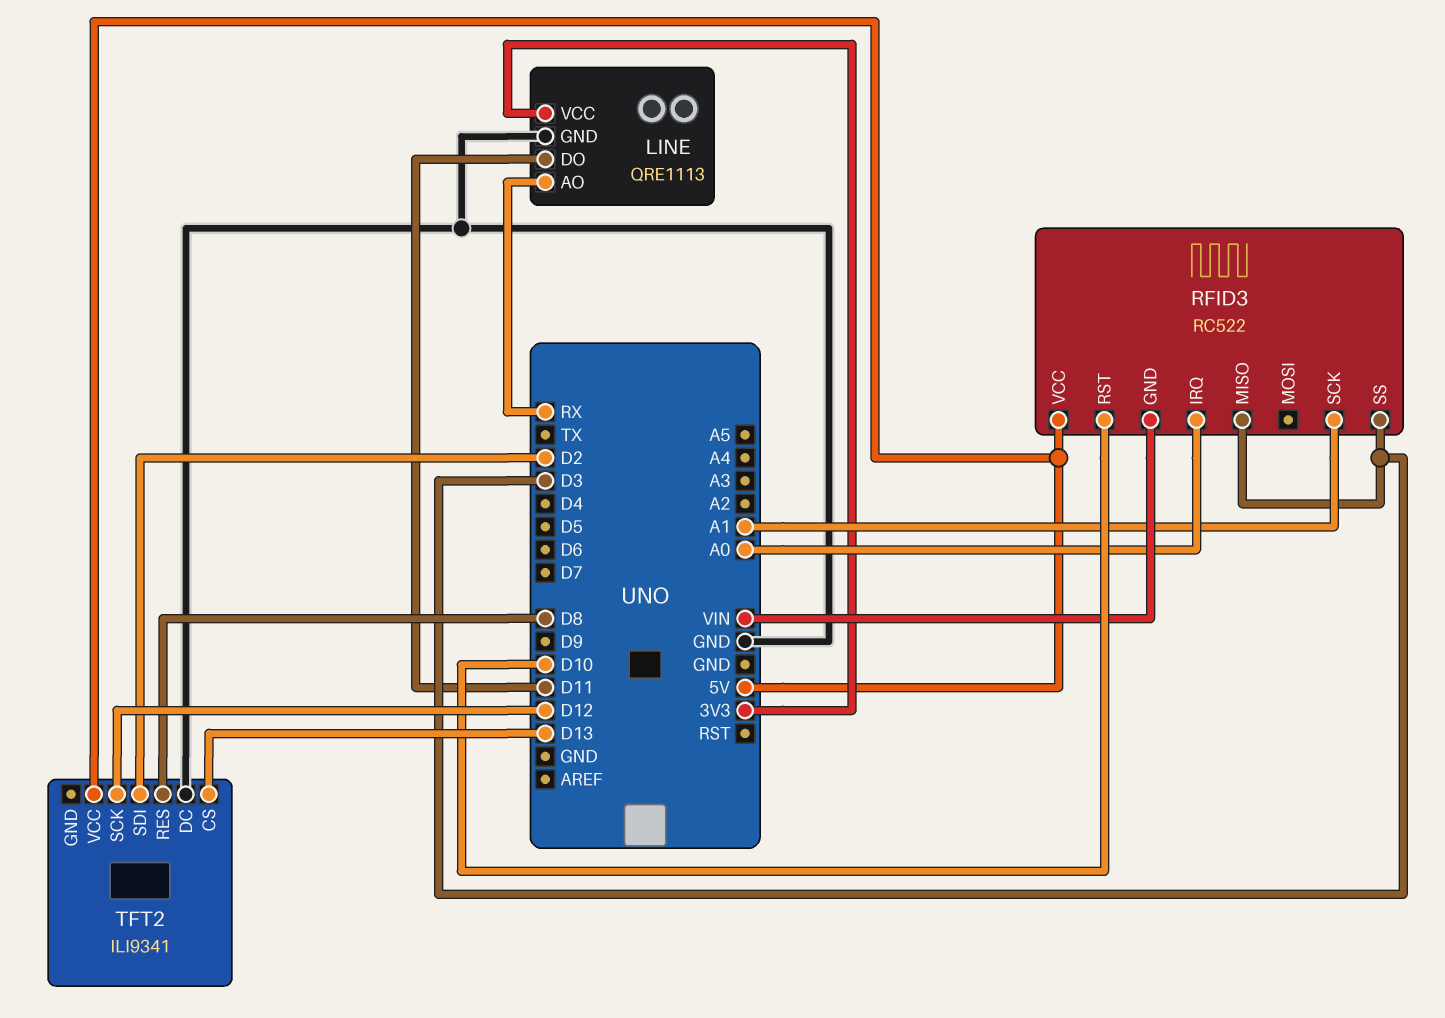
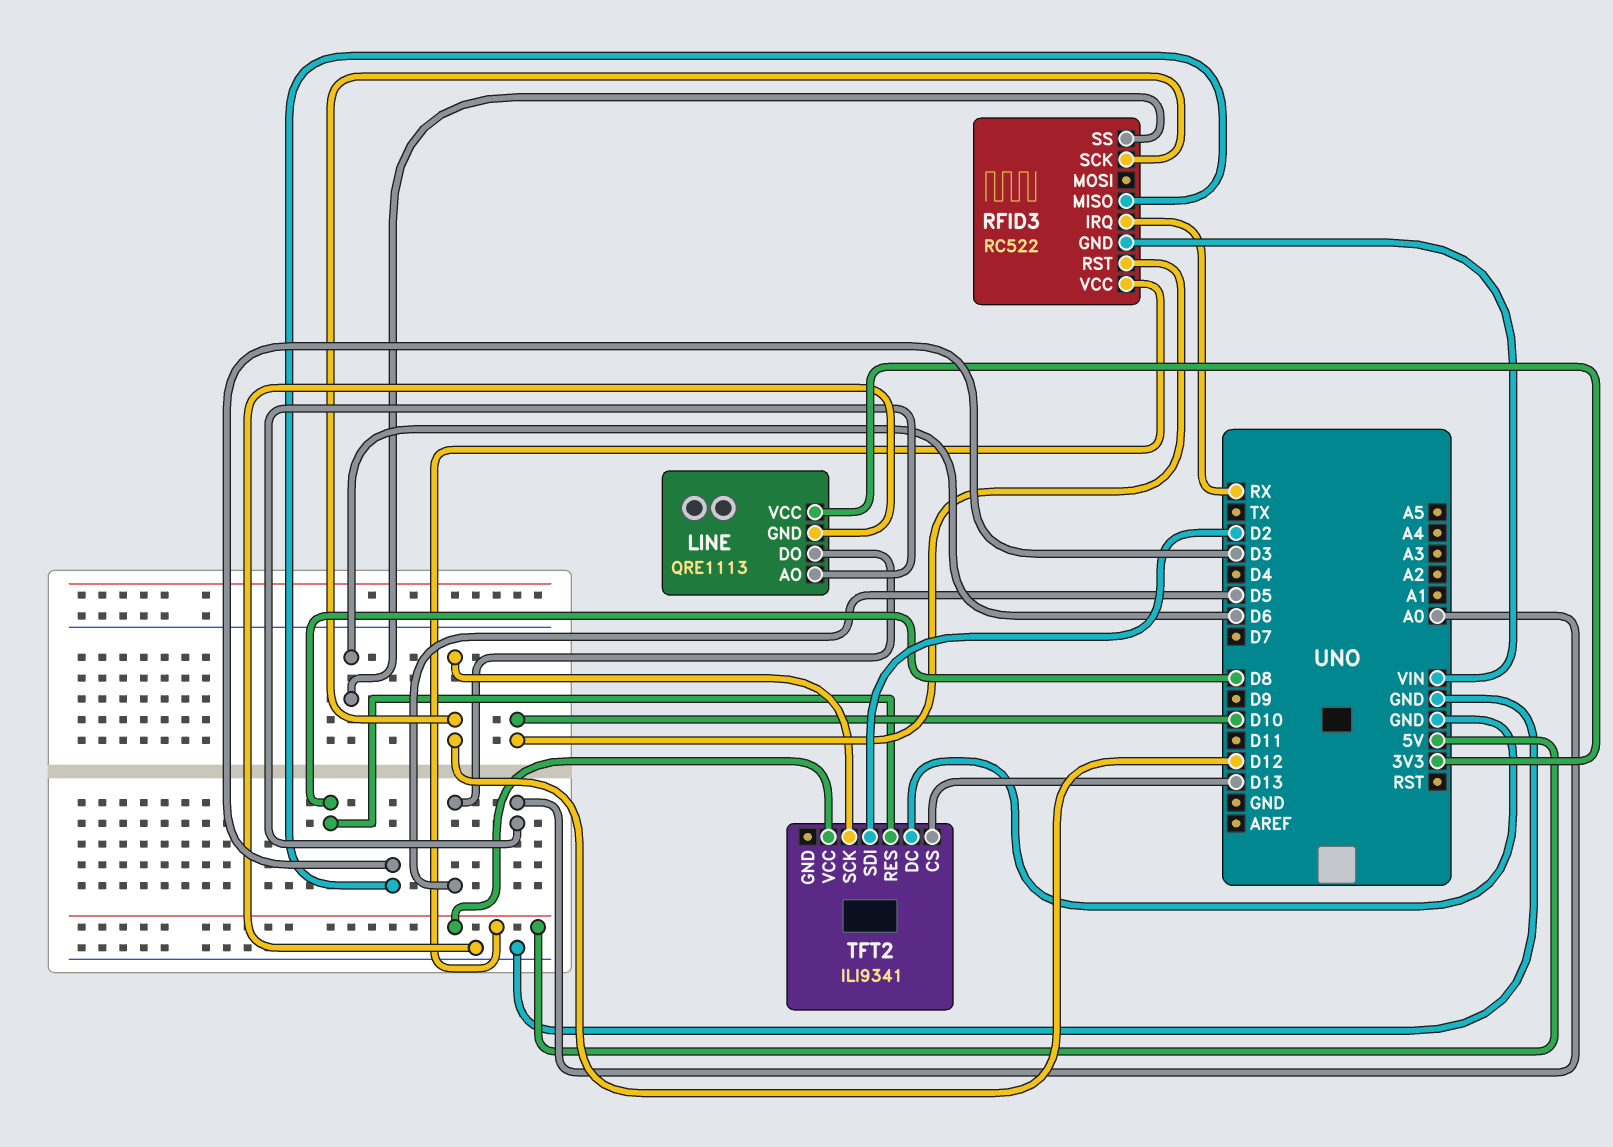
LINE pin AO: RX -> A0
LINE pin DO: D11 -> D5
RFID3 pin IRQ: A0 -> RX
RFID3 pin SCK: A1 -> D12
RFID3 pin SS: D3 -> D6

